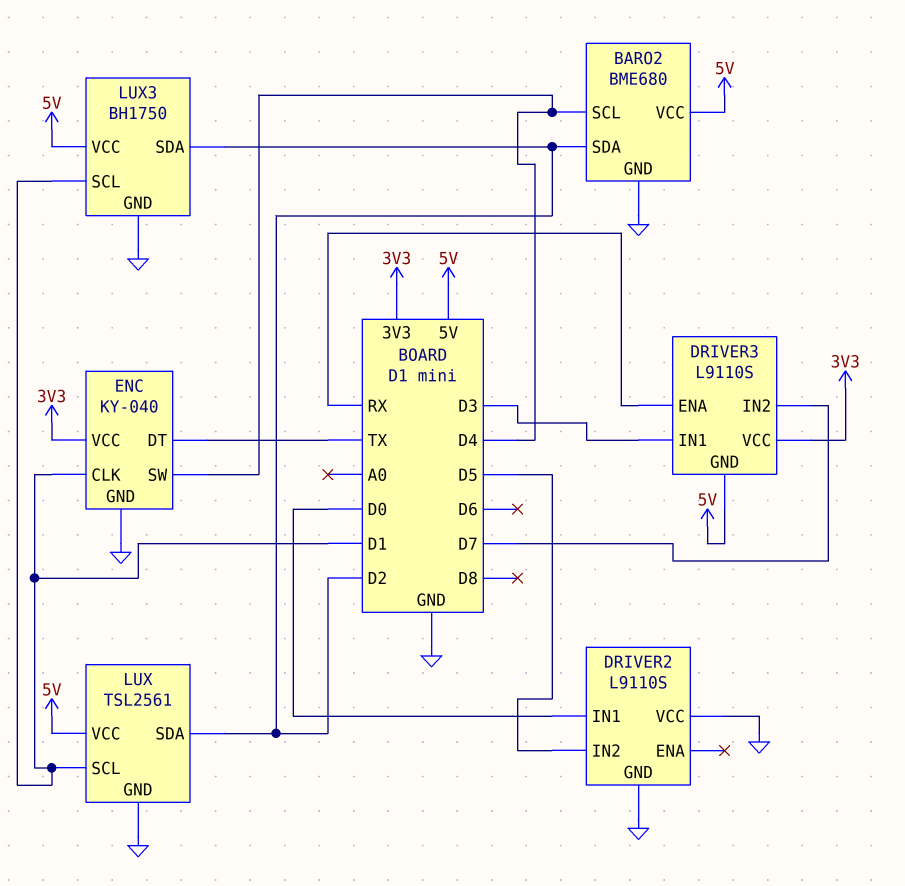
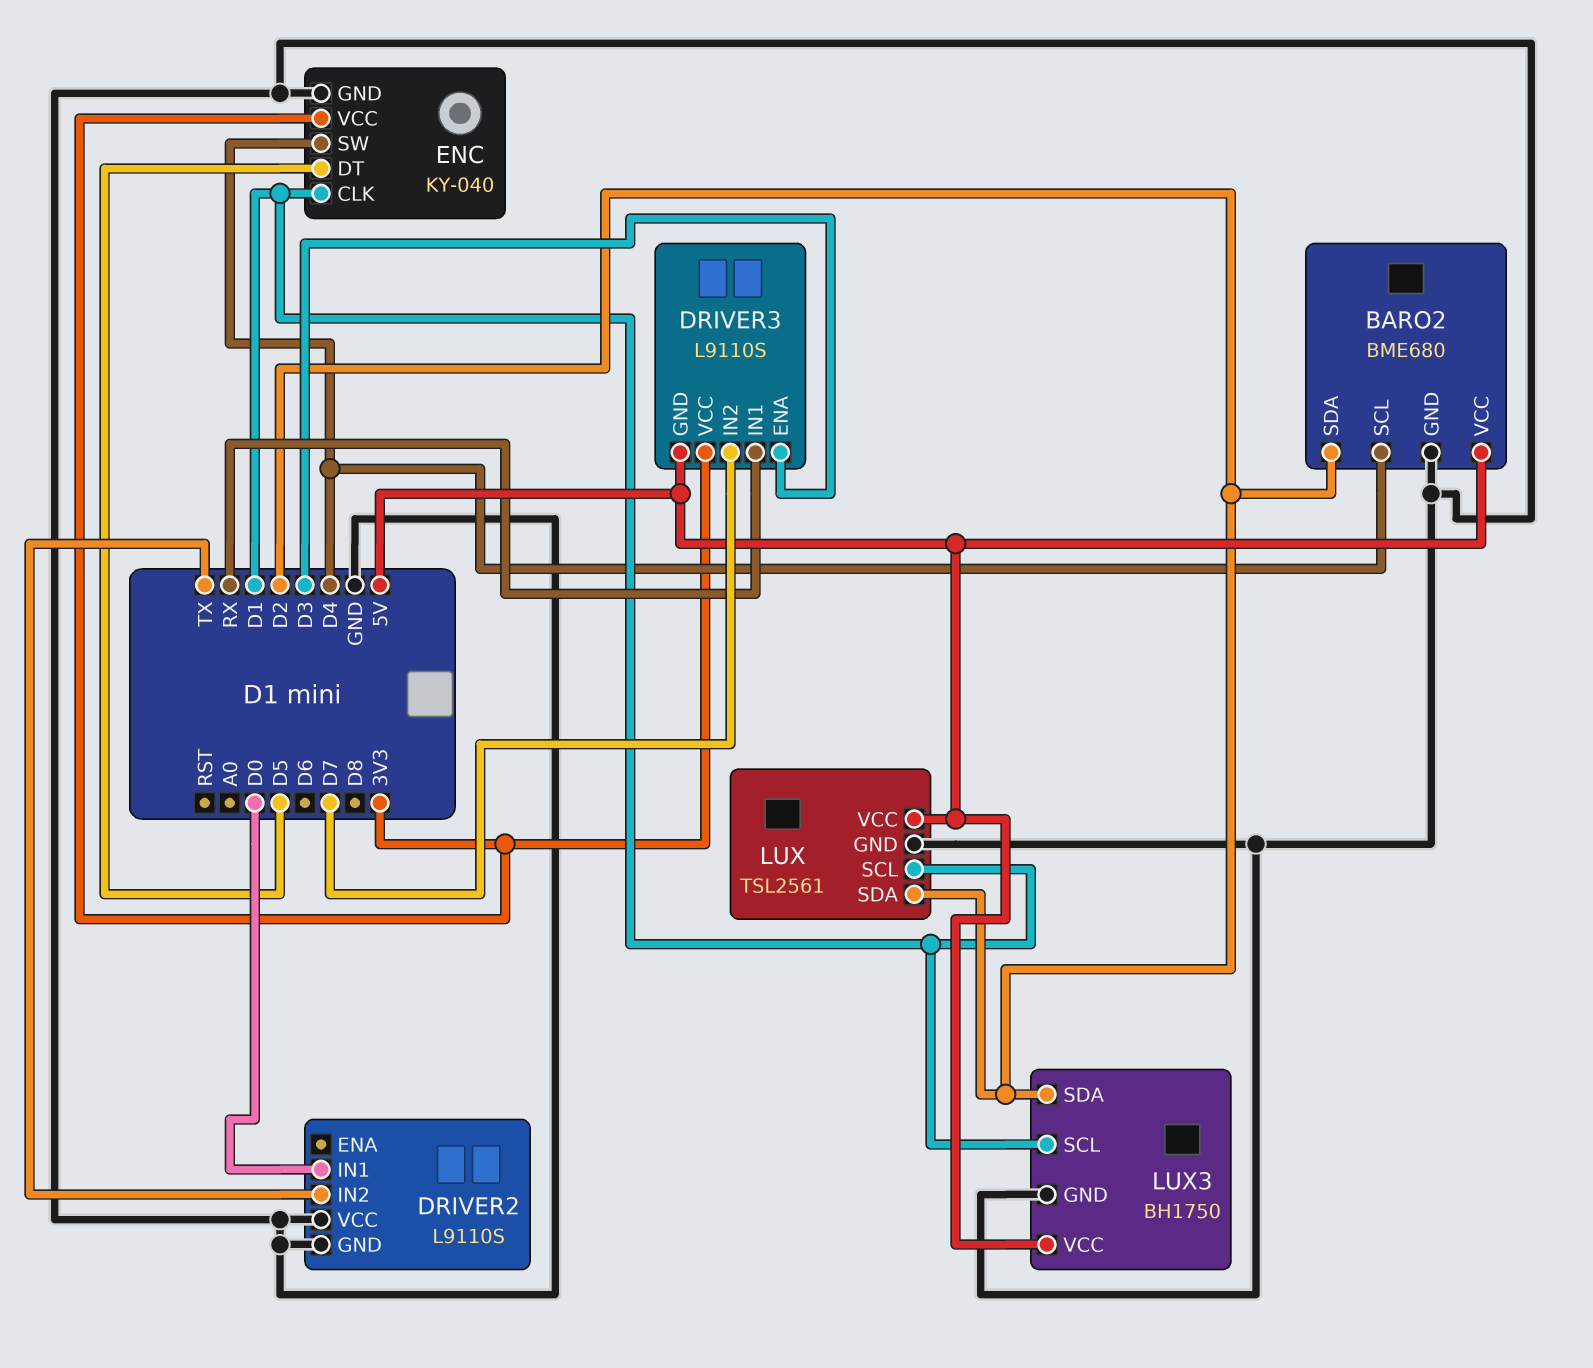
DRIVER2 pin IN2: D5 -> TX
DRIVER3 pin ENA: RX -> D3
DRIVER3 pin IN1: D3 -> RX
ENC pin DT: TX -> D5

